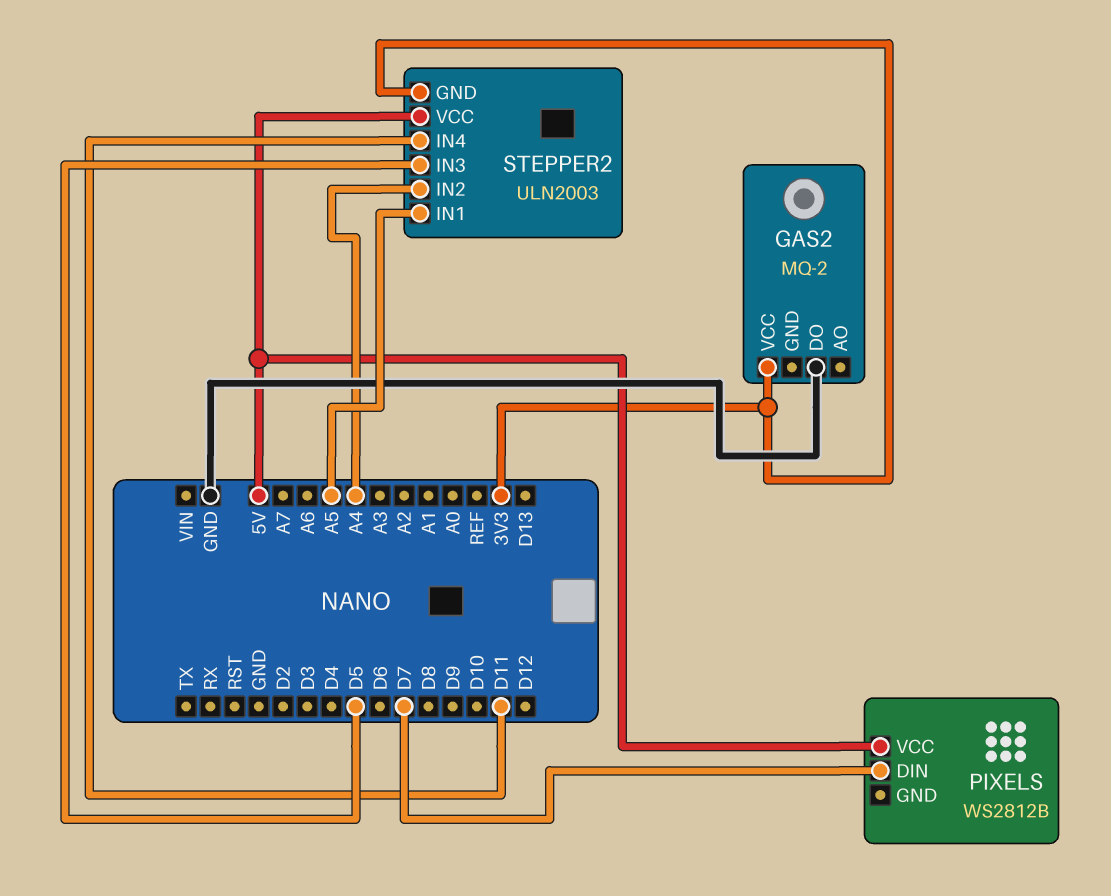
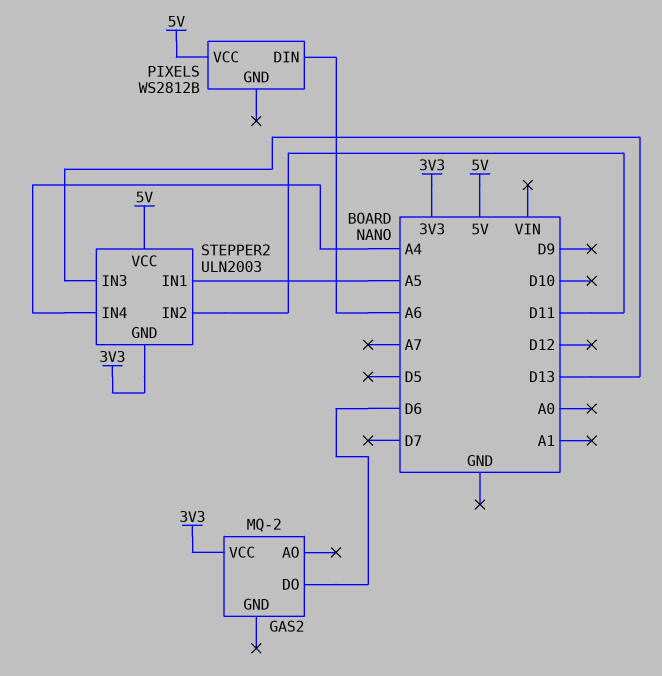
GAS2 pin DO: GND -> D6
PIXELS pin DIN: D7 -> A6
STEPPER2 pin IN2: A4 -> D11
STEPPER2 pin IN3: D5 -> D13
STEPPER2 pin IN4: D11 -> A4

